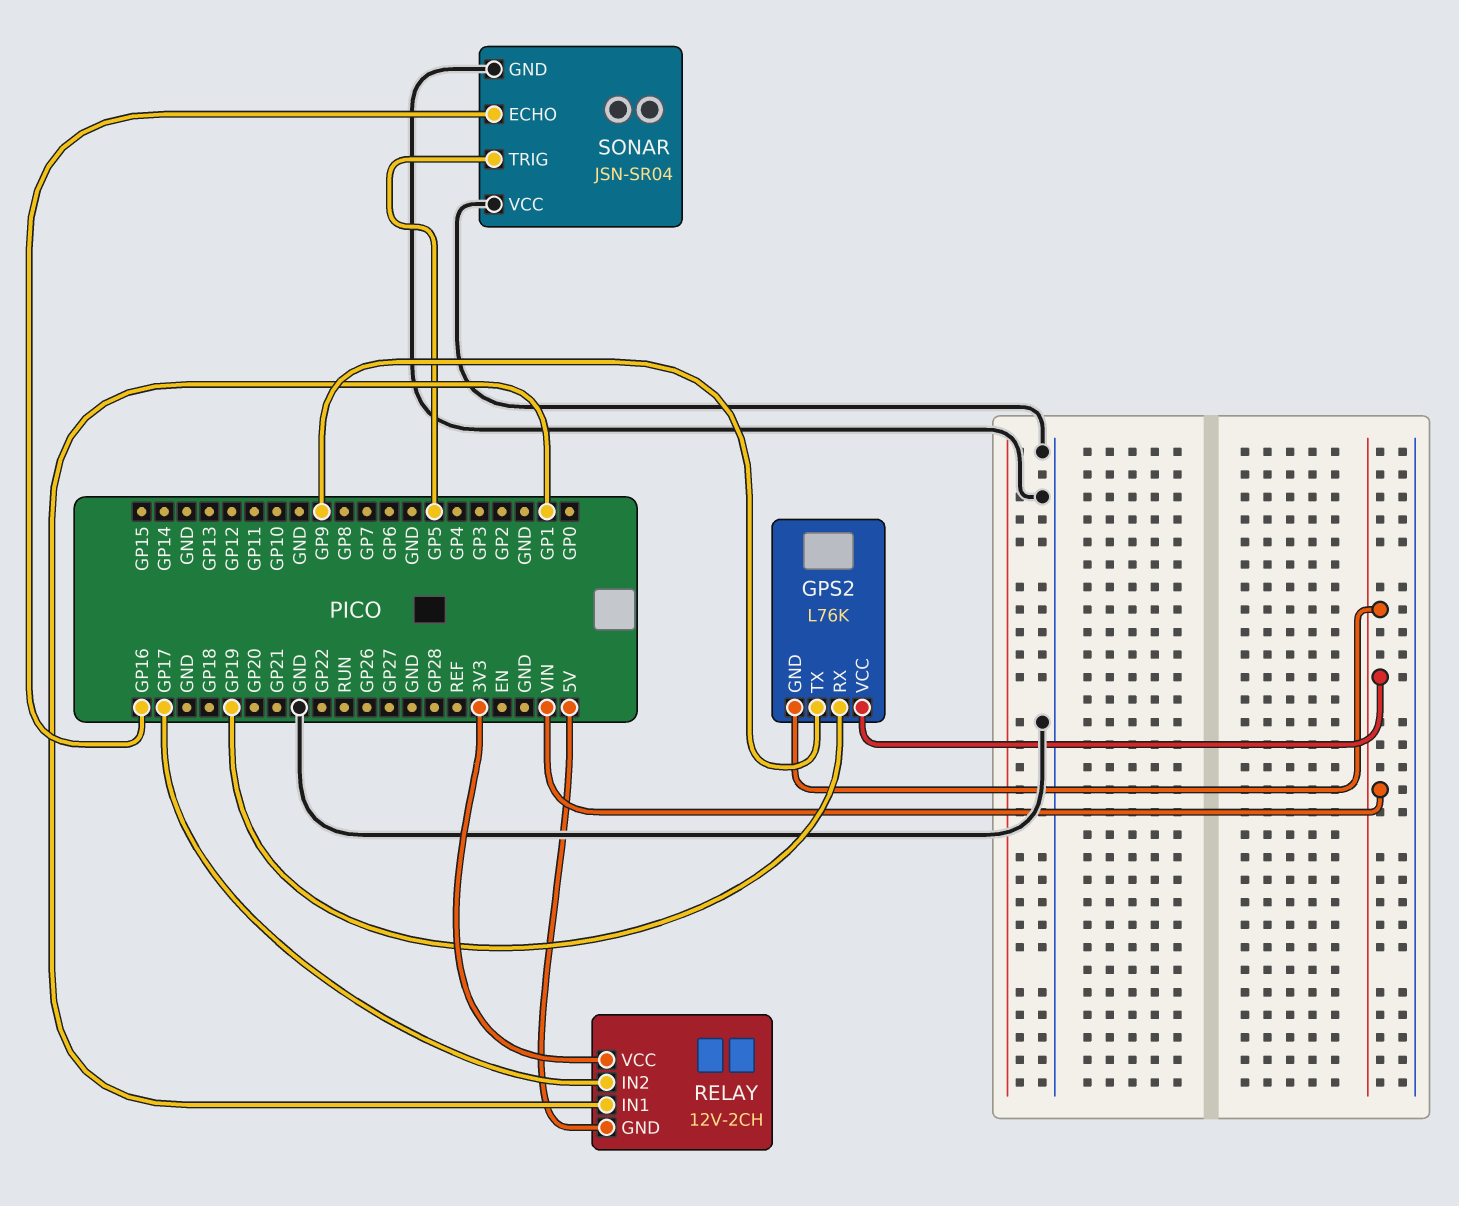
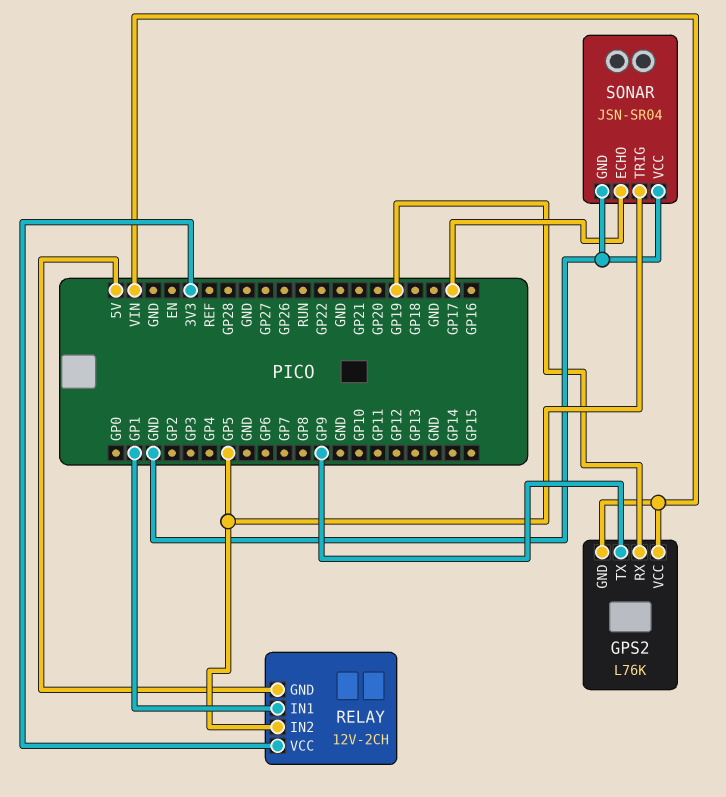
RELAY pin IN2: GP17 -> GP5
SONAR pin ECHO: GP16 -> GP17

